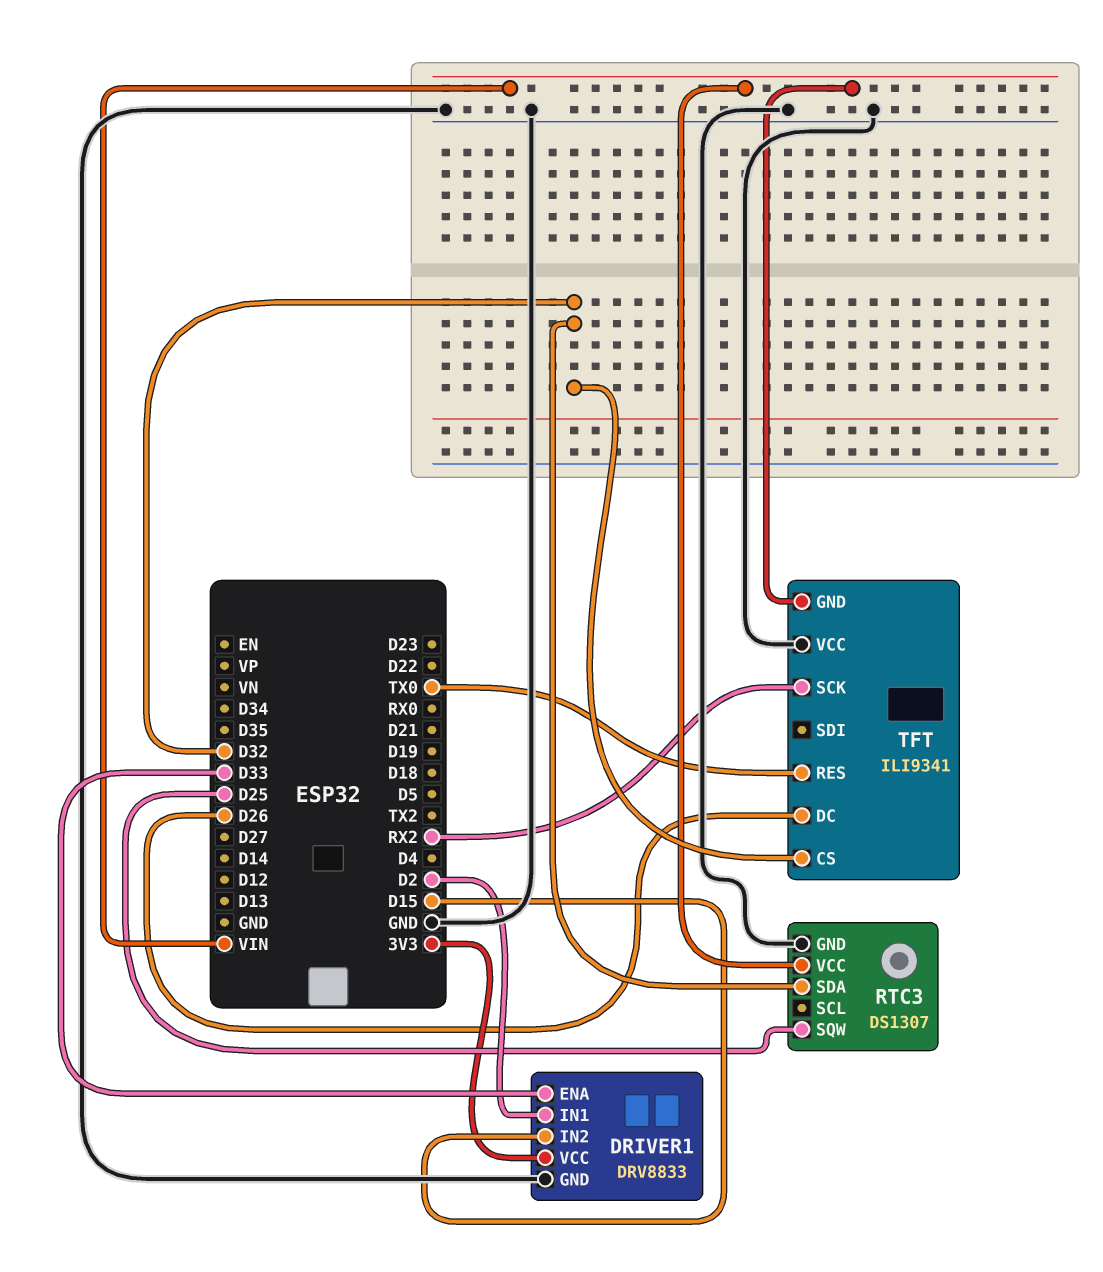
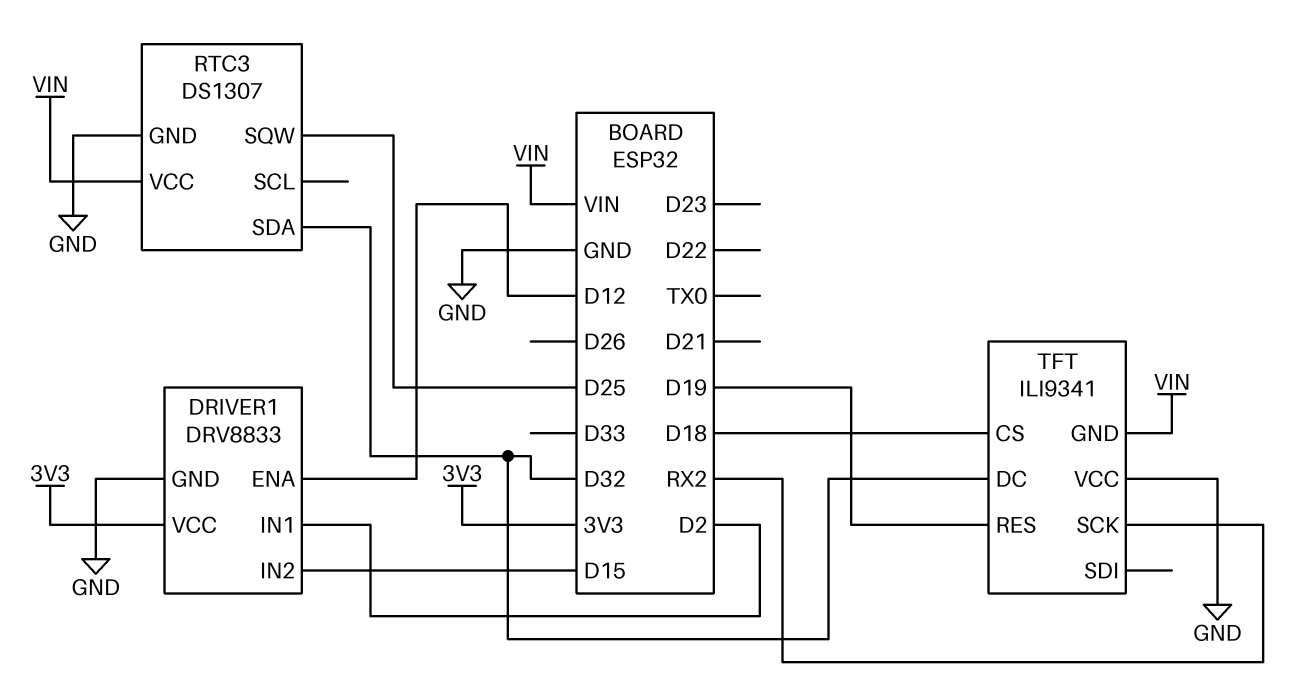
DRIVER1 pin ENA: D33 -> D12
TFT pin CS: D32 -> D18
TFT pin DC: D26 -> D32
TFT pin RES: TX0 -> D19

